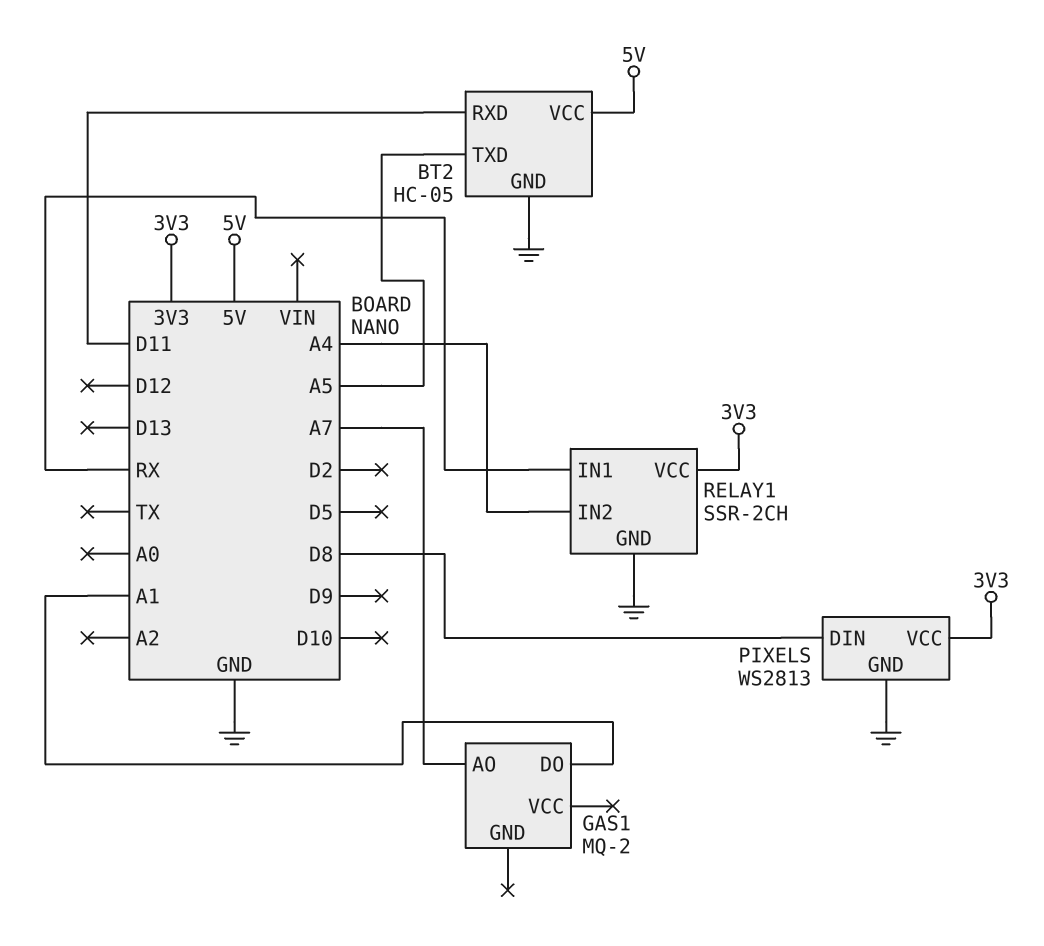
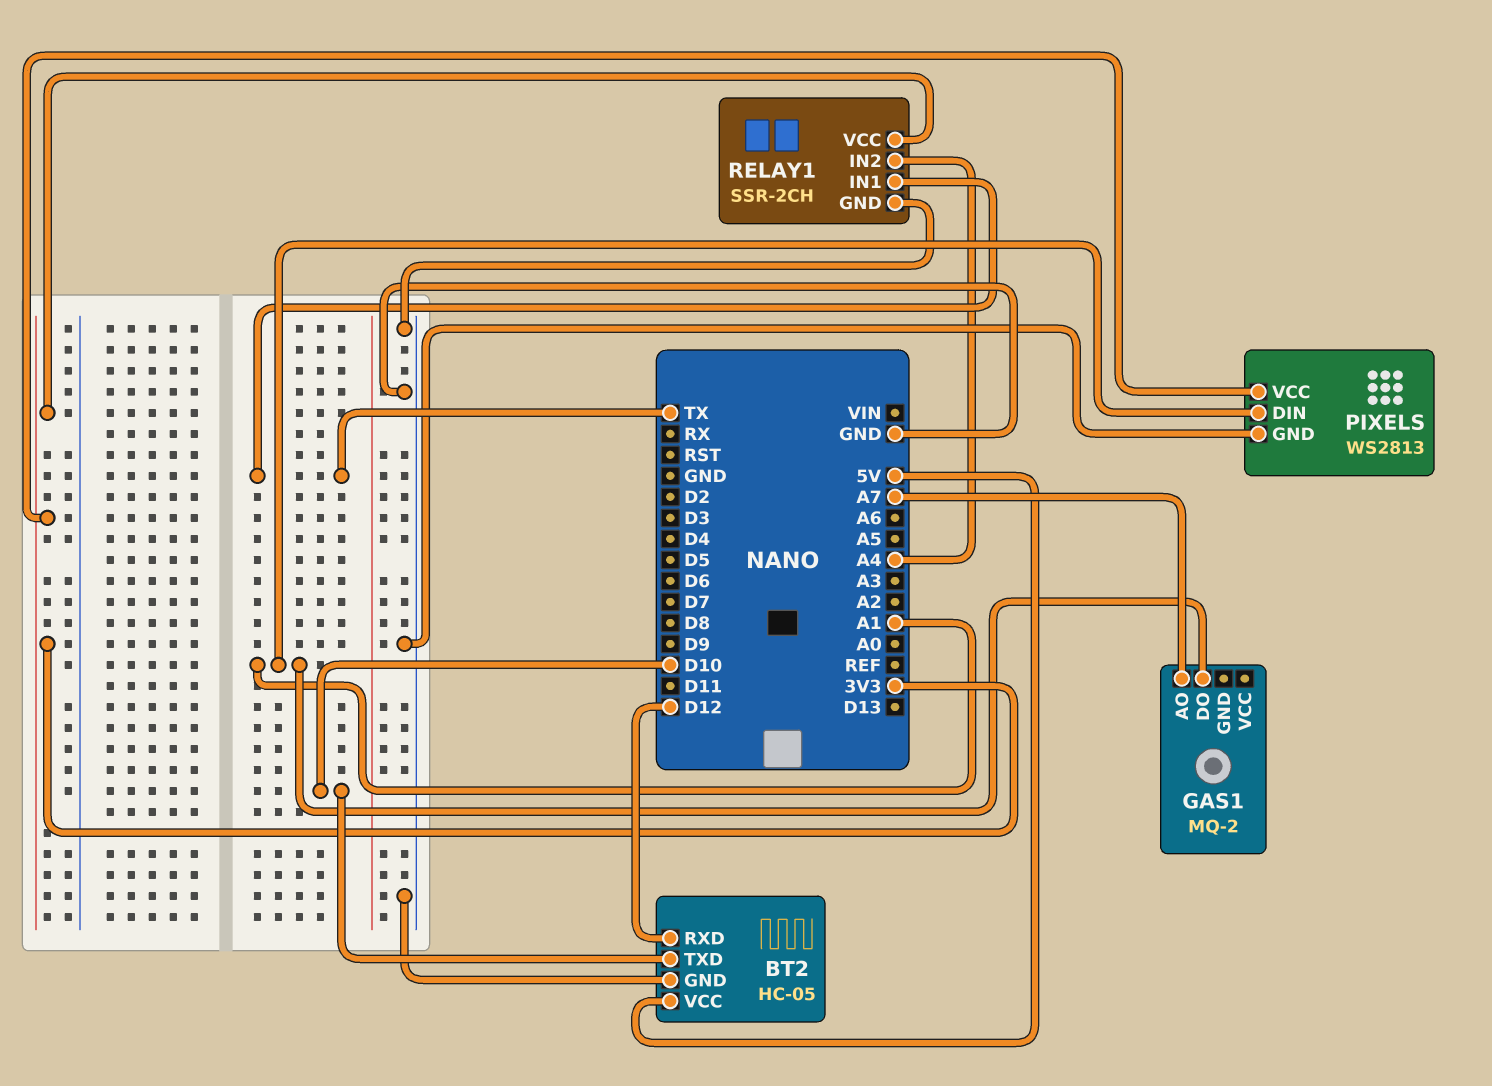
BT2 pin RXD: D11 -> D12
BT2 pin TXD: A5 -> D10
PIXELS pin DIN: D8 -> A1
RELAY1 pin IN1: RX -> TX

